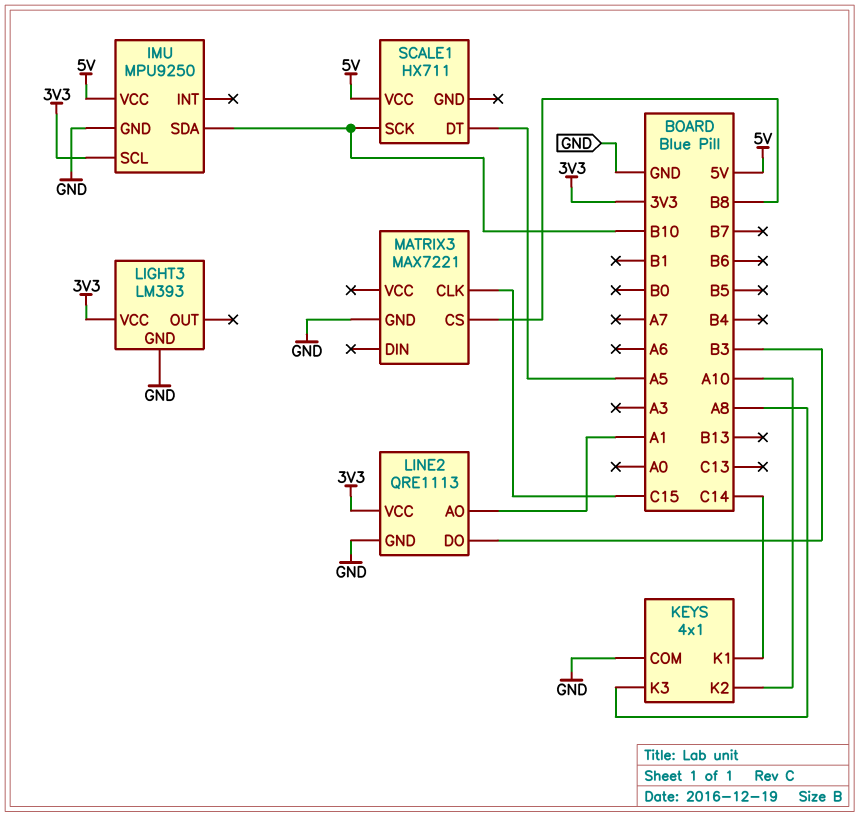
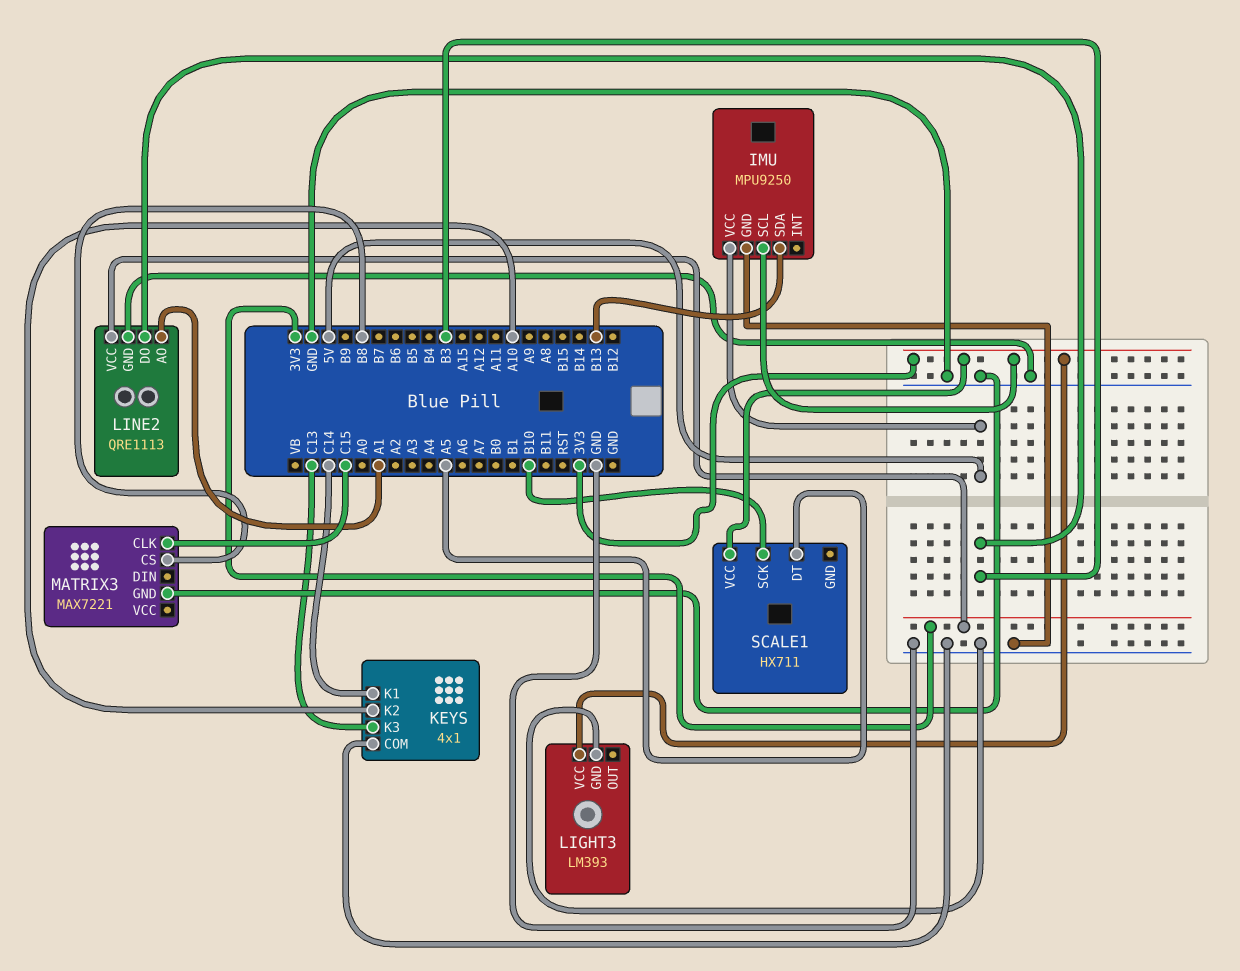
IMU pin SDA: B10 -> B13
KEYS pin K3: A8 -> C13
SCALE1 pin VCC: 5V -> 3V3

